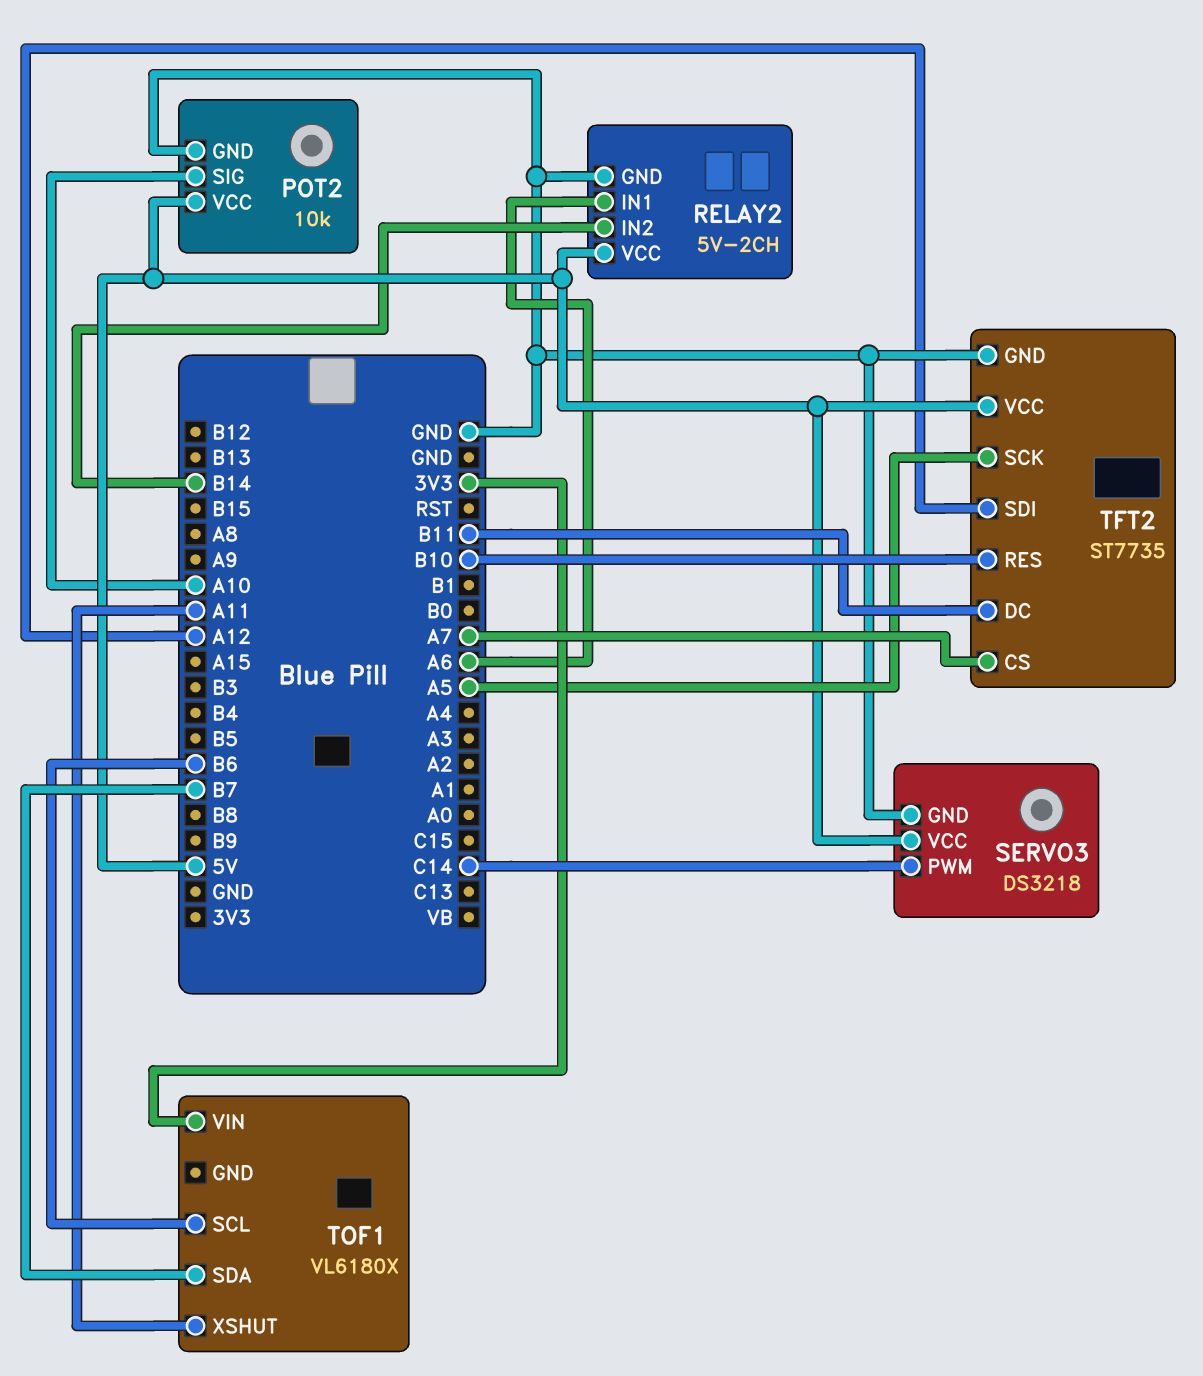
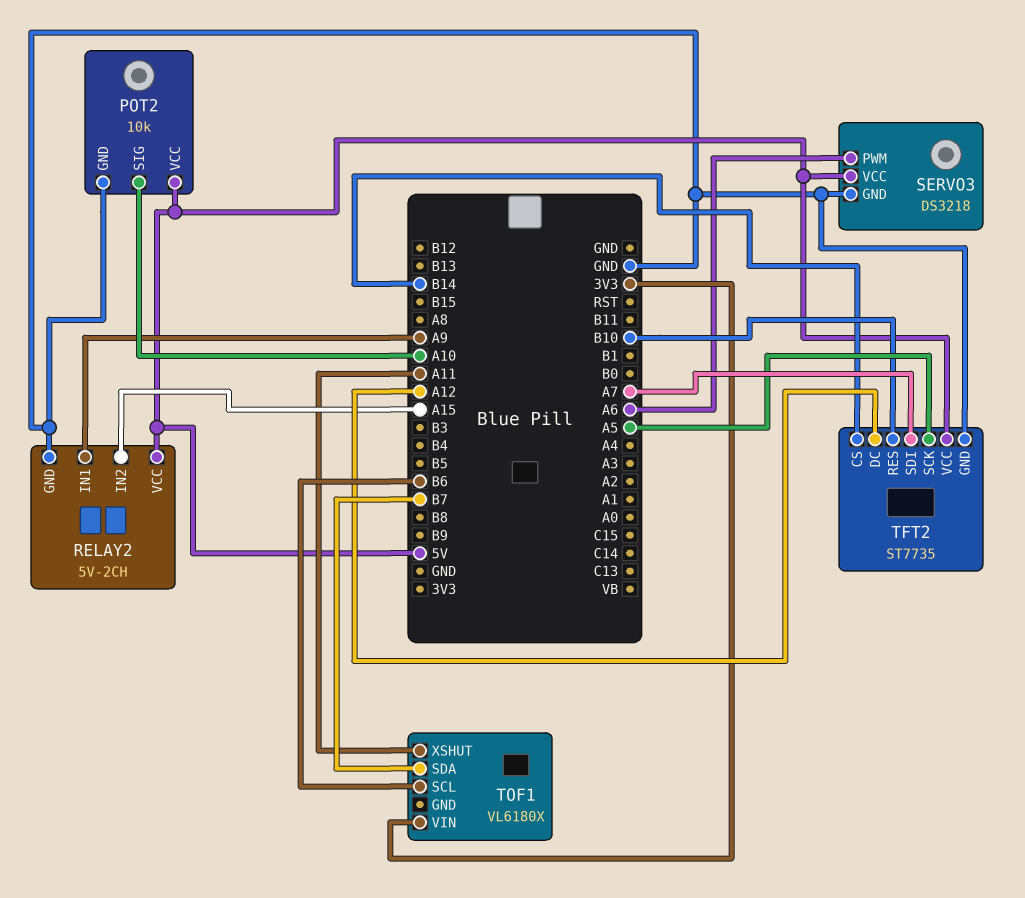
RELAY2 pin IN1: A6 -> A9
RELAY2 pin IN2: B14 -> A15
SERVO3 pin PWM: C14 -> A6
TFT2 pin CS: A7 -> B14
TFT2 pin DC: B11 -> A12
TFT2 pin SDI: A12 -> A7

